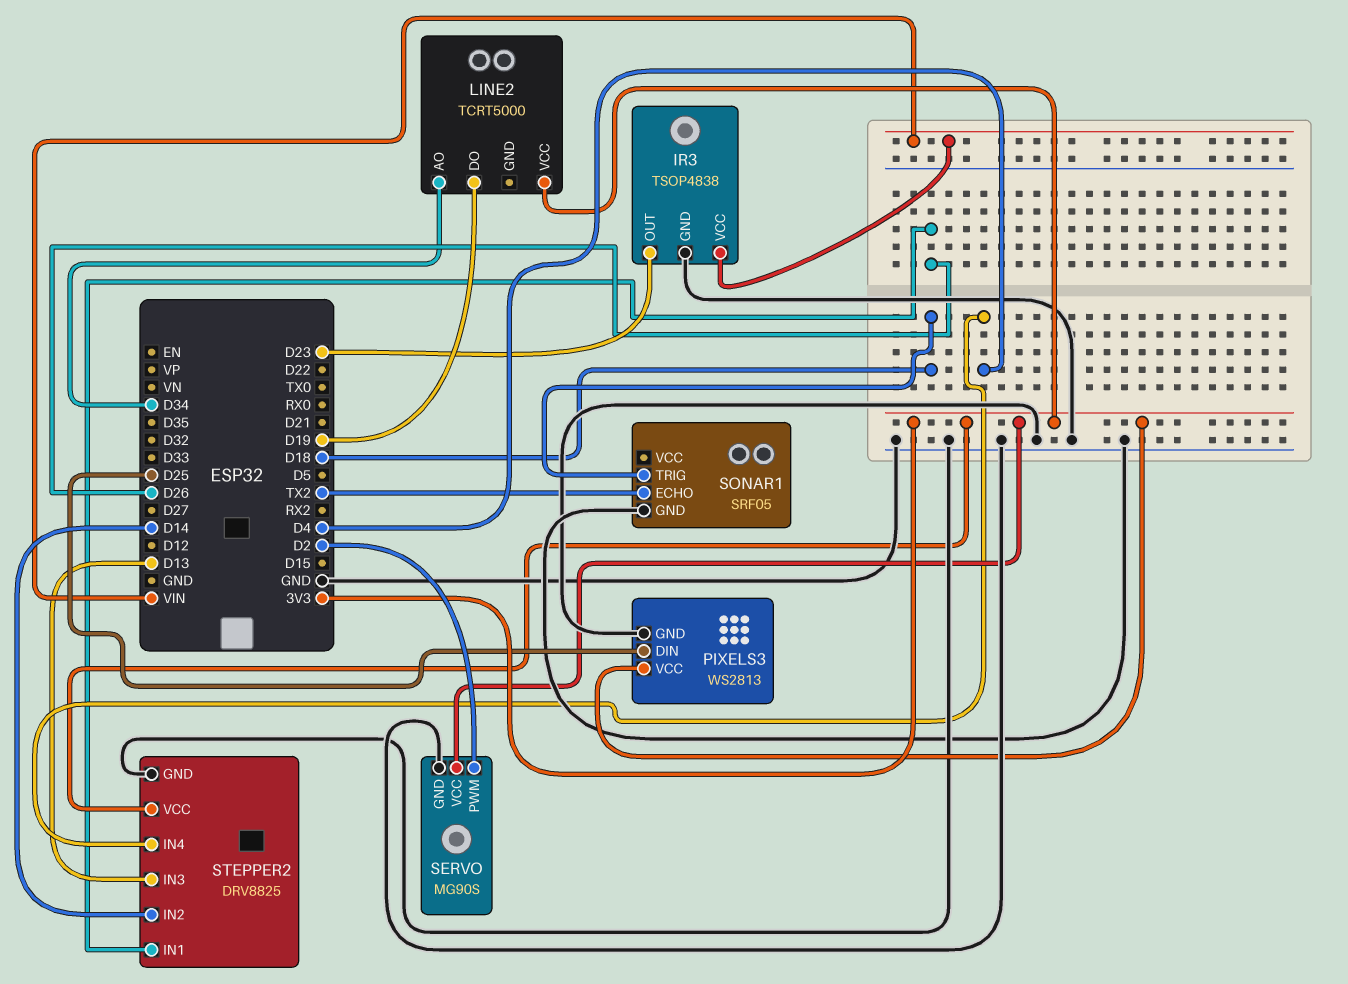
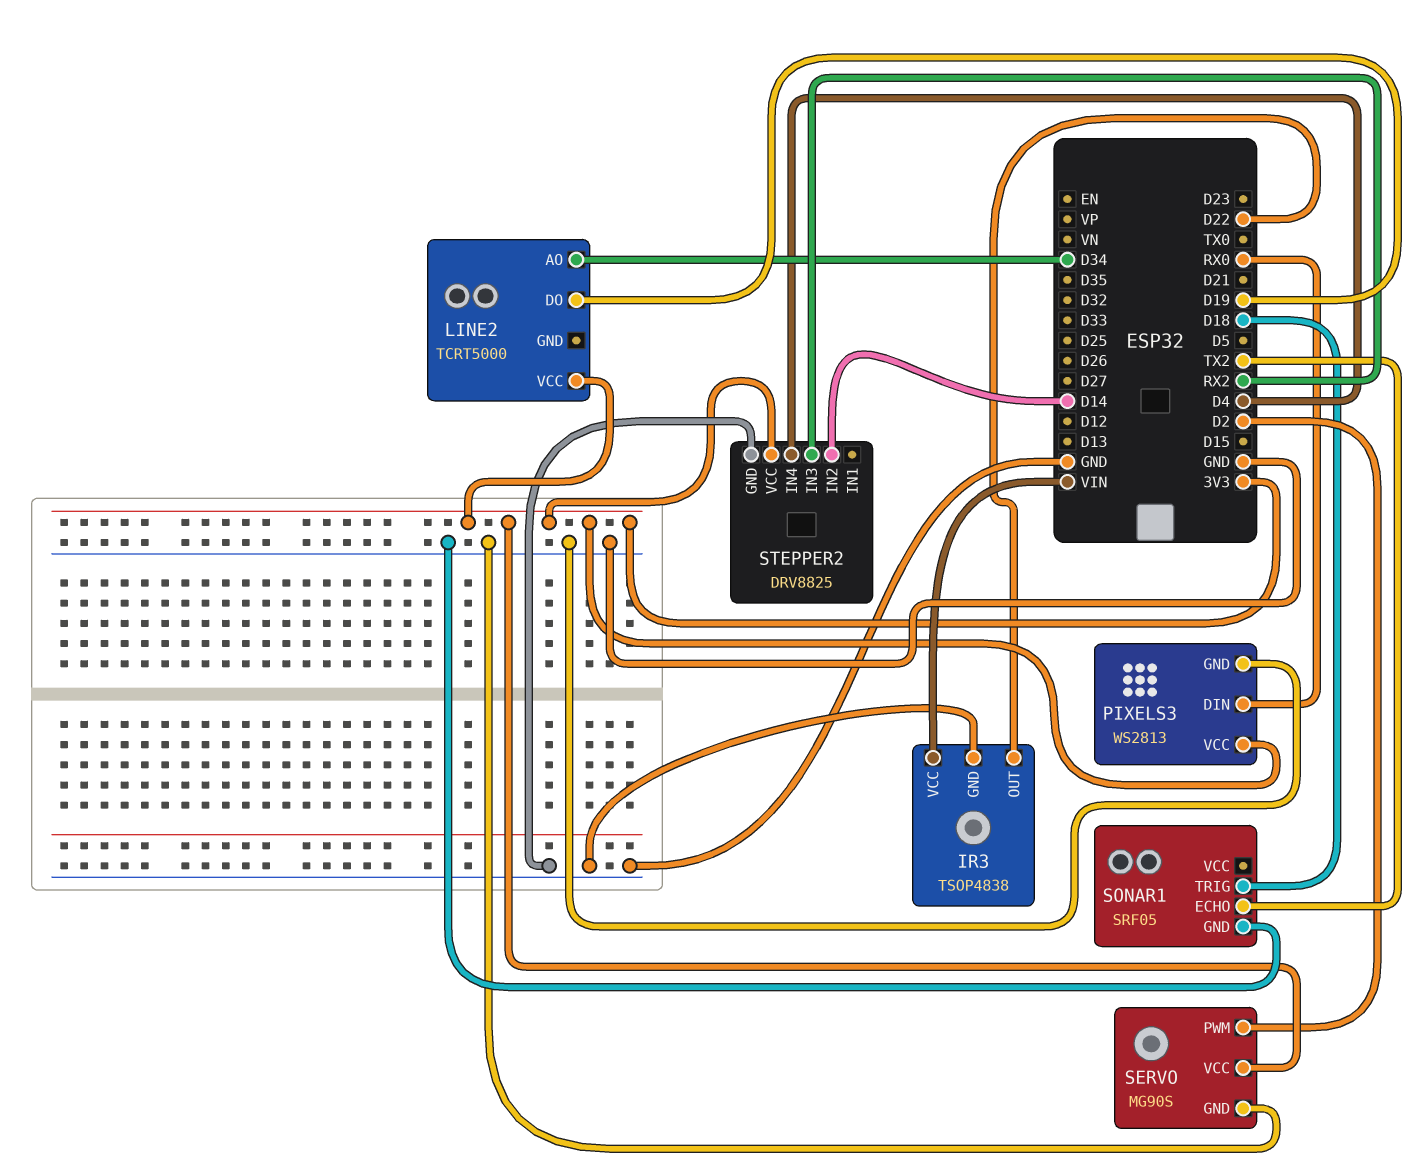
IR3 pin OUT: D23 -> D22
PIXELS3 pin DIN: D25 -> RX0
STEPPER2 pin IN1: D26 -> none
STEPPER2 pin IN3: D13 -> RX2

